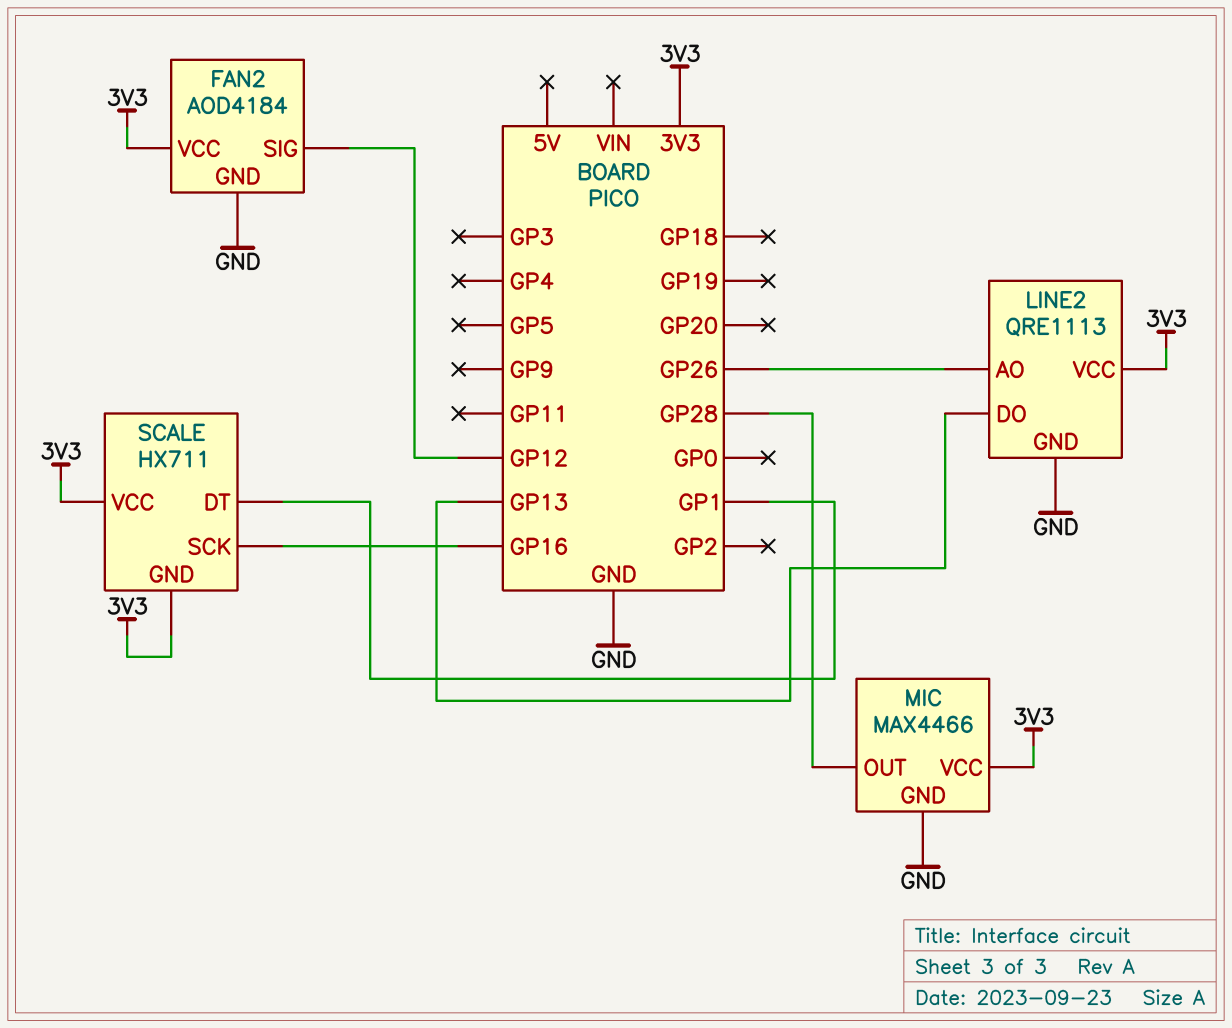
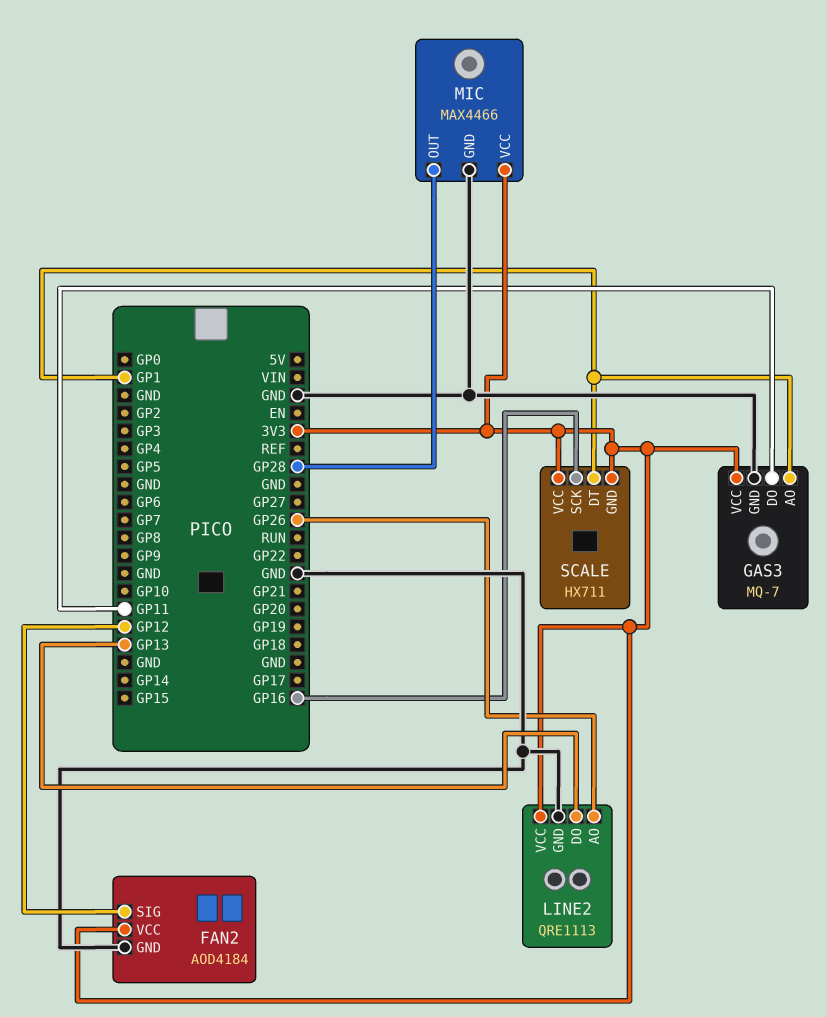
GAS3: none -> MQ-7
GAS3 pin AO: none -> GP1
GAS3 pin DO: none -> GP11
GAS3 pin GND: none -> GND
GAS3 pin VCC: none -> 3V3

